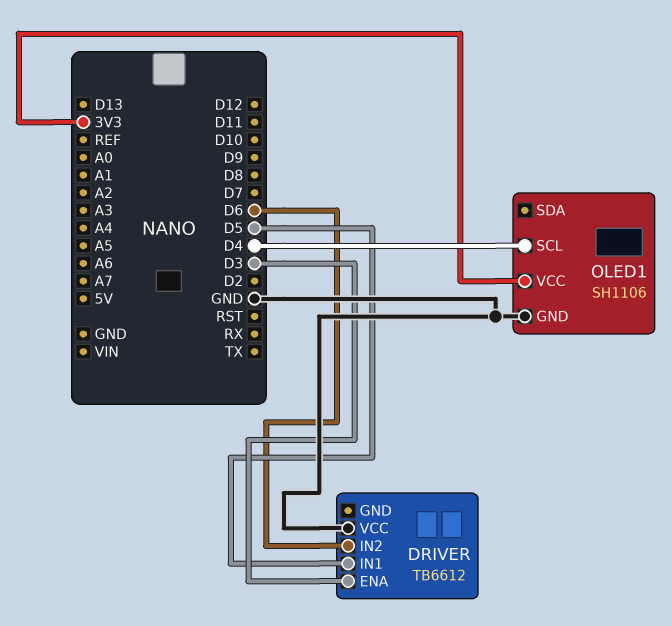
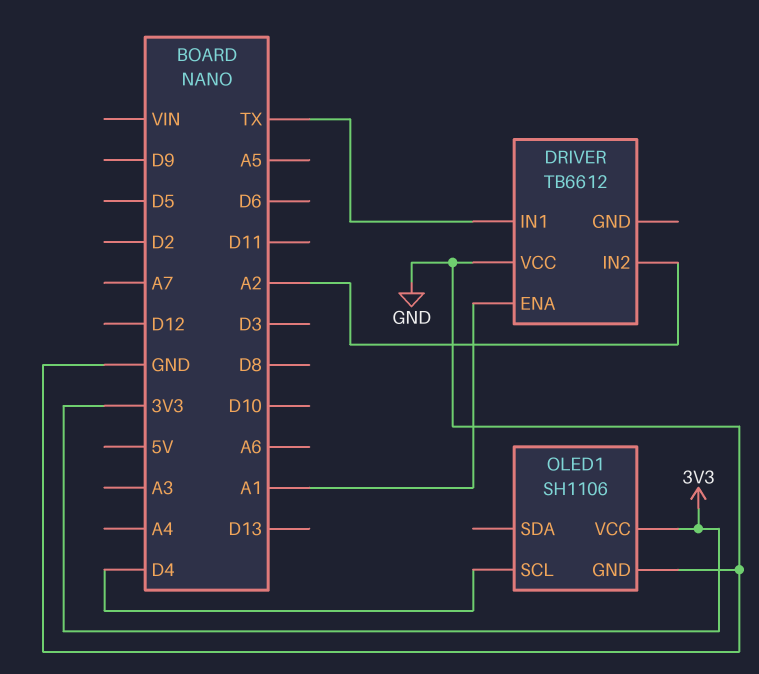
DRIVER pin ENA: D3 -> A1
DRIVER pin IN1: D5 -> TX
DRIVER pin IN2: D6 -> A2

